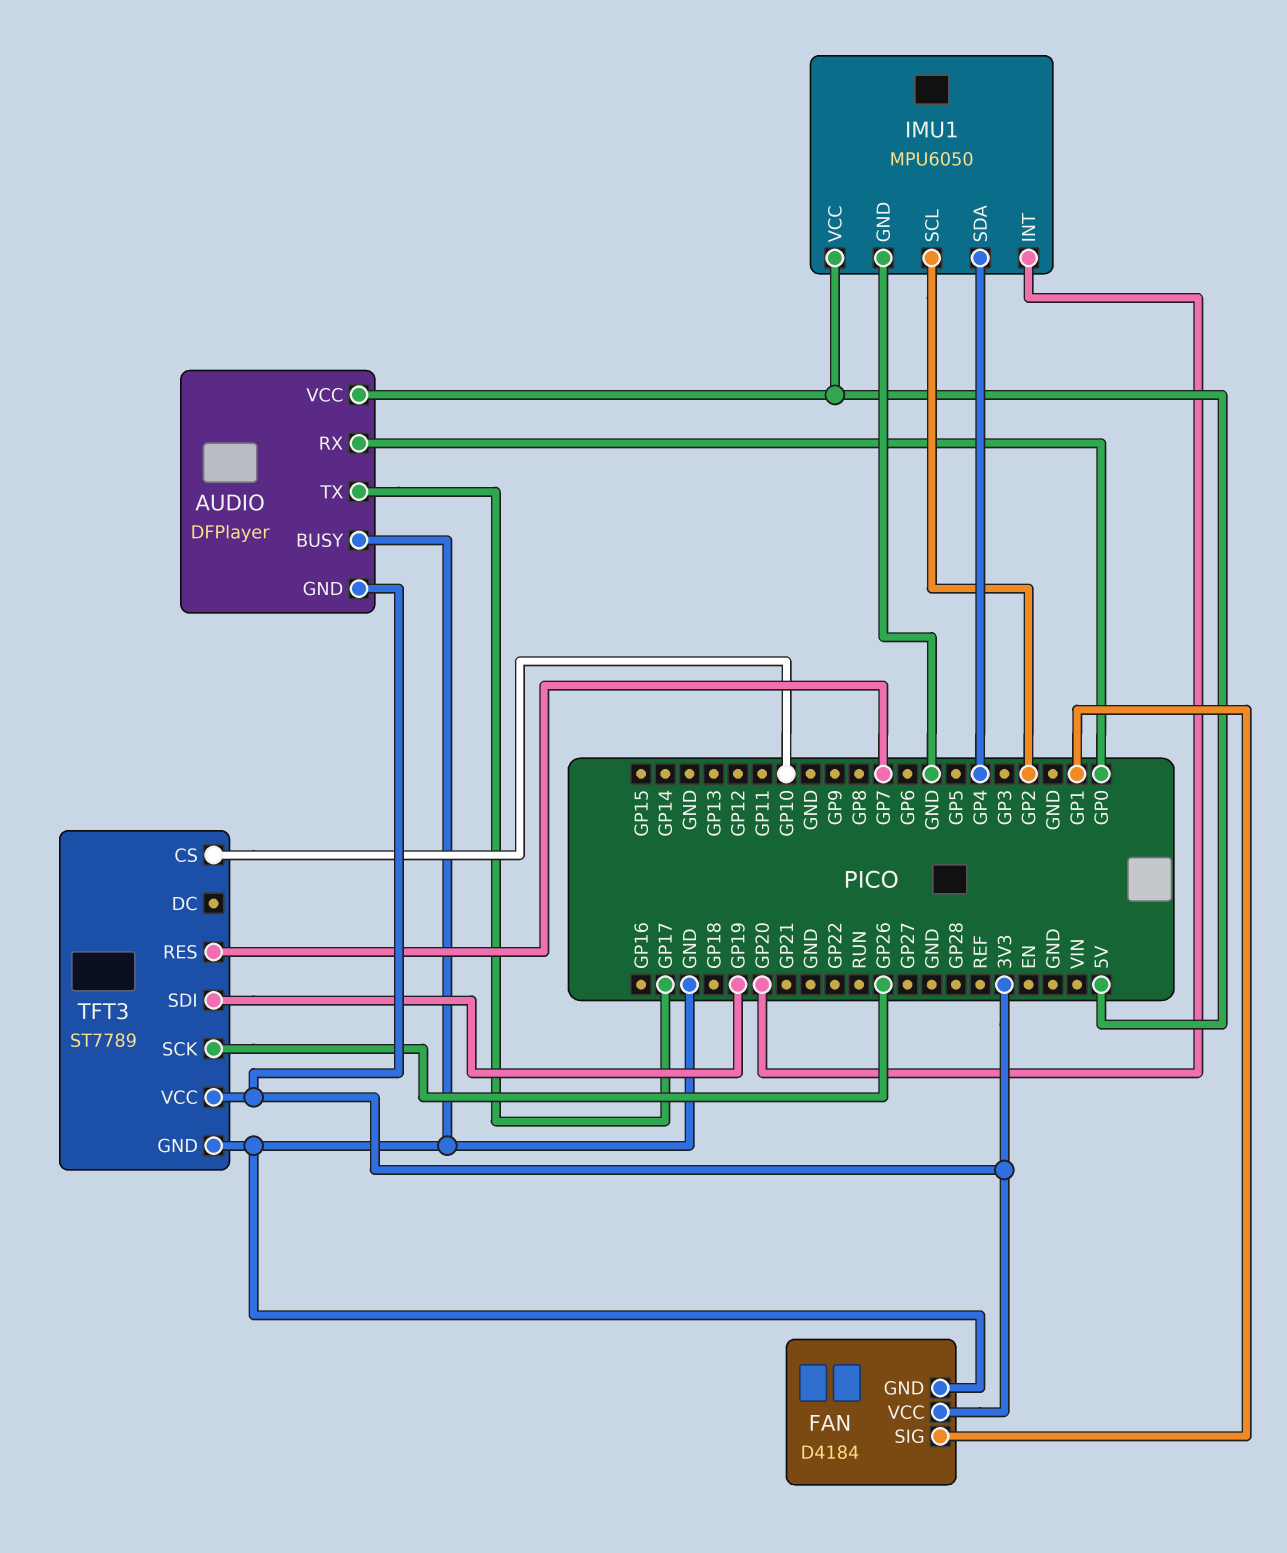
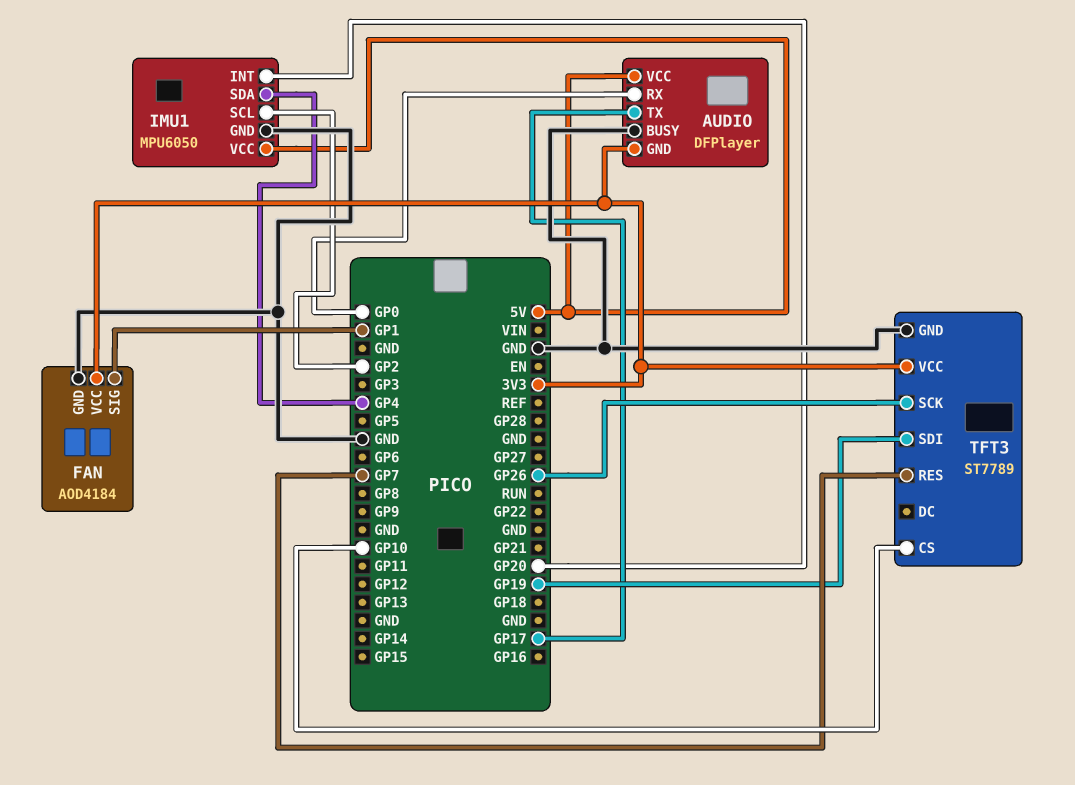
FAN: D4184 -> AOD4184

